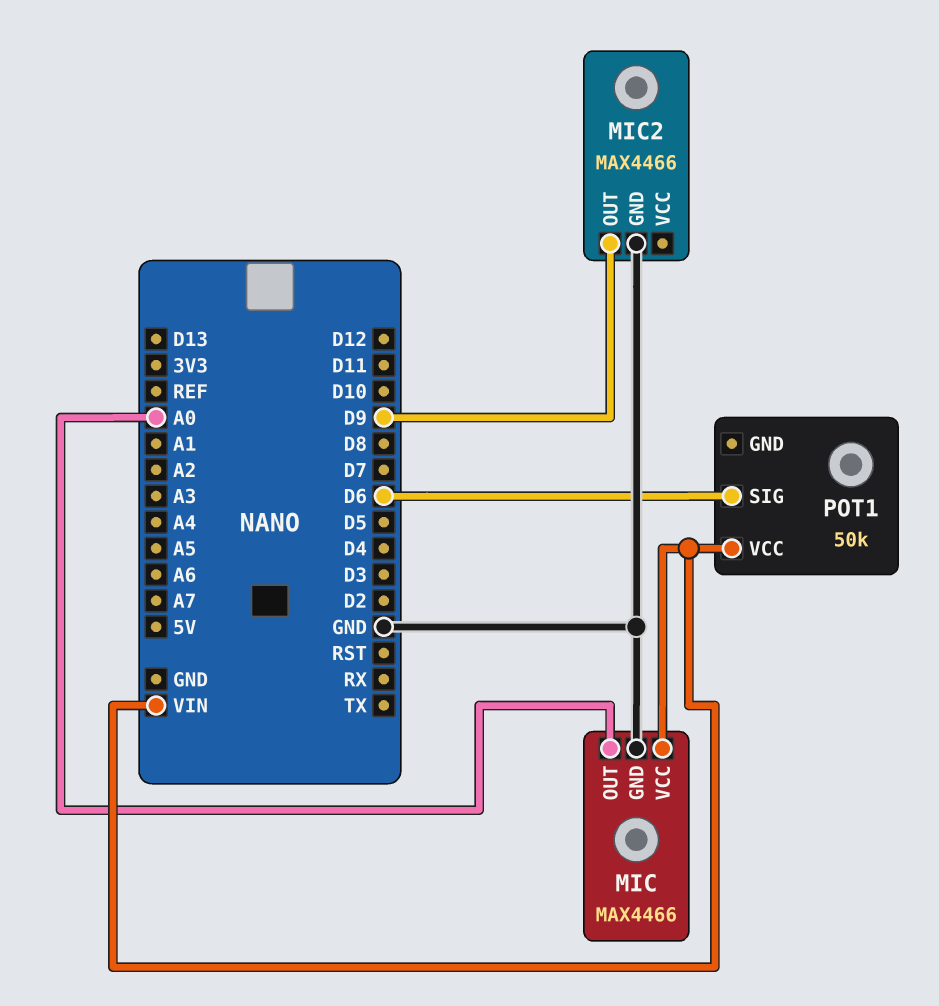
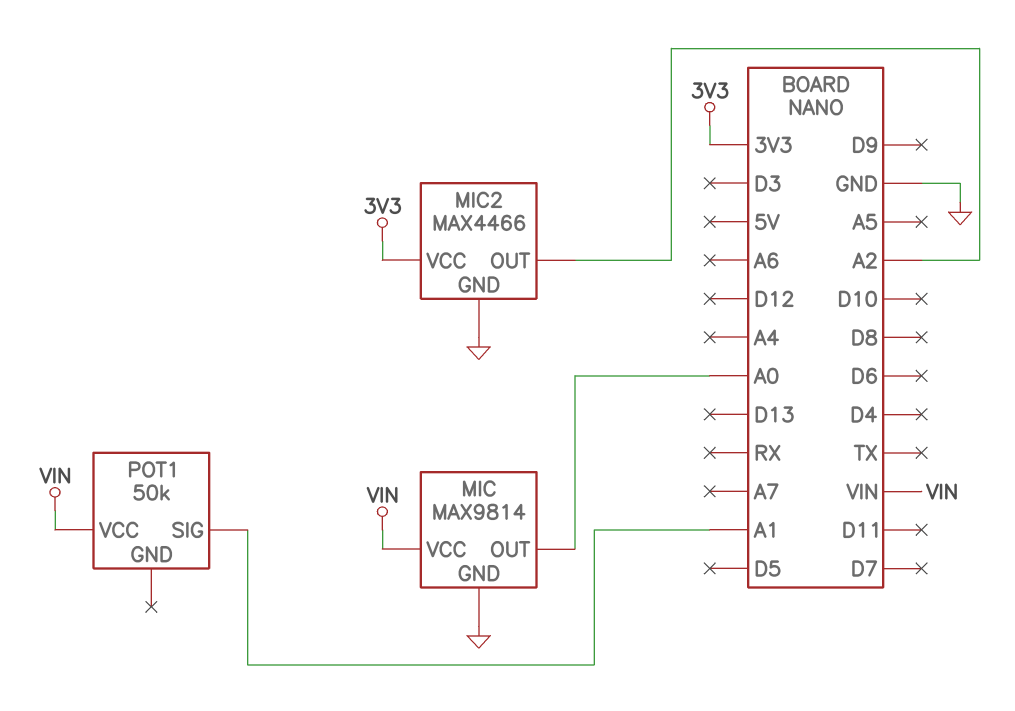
MIC: MAX4466 -> MAX9814
MIC2 pin OUT: D9 -> A2
MIC2 pin VCC: none -> 3V3
POT1 pin SIG: D6 -> A1

